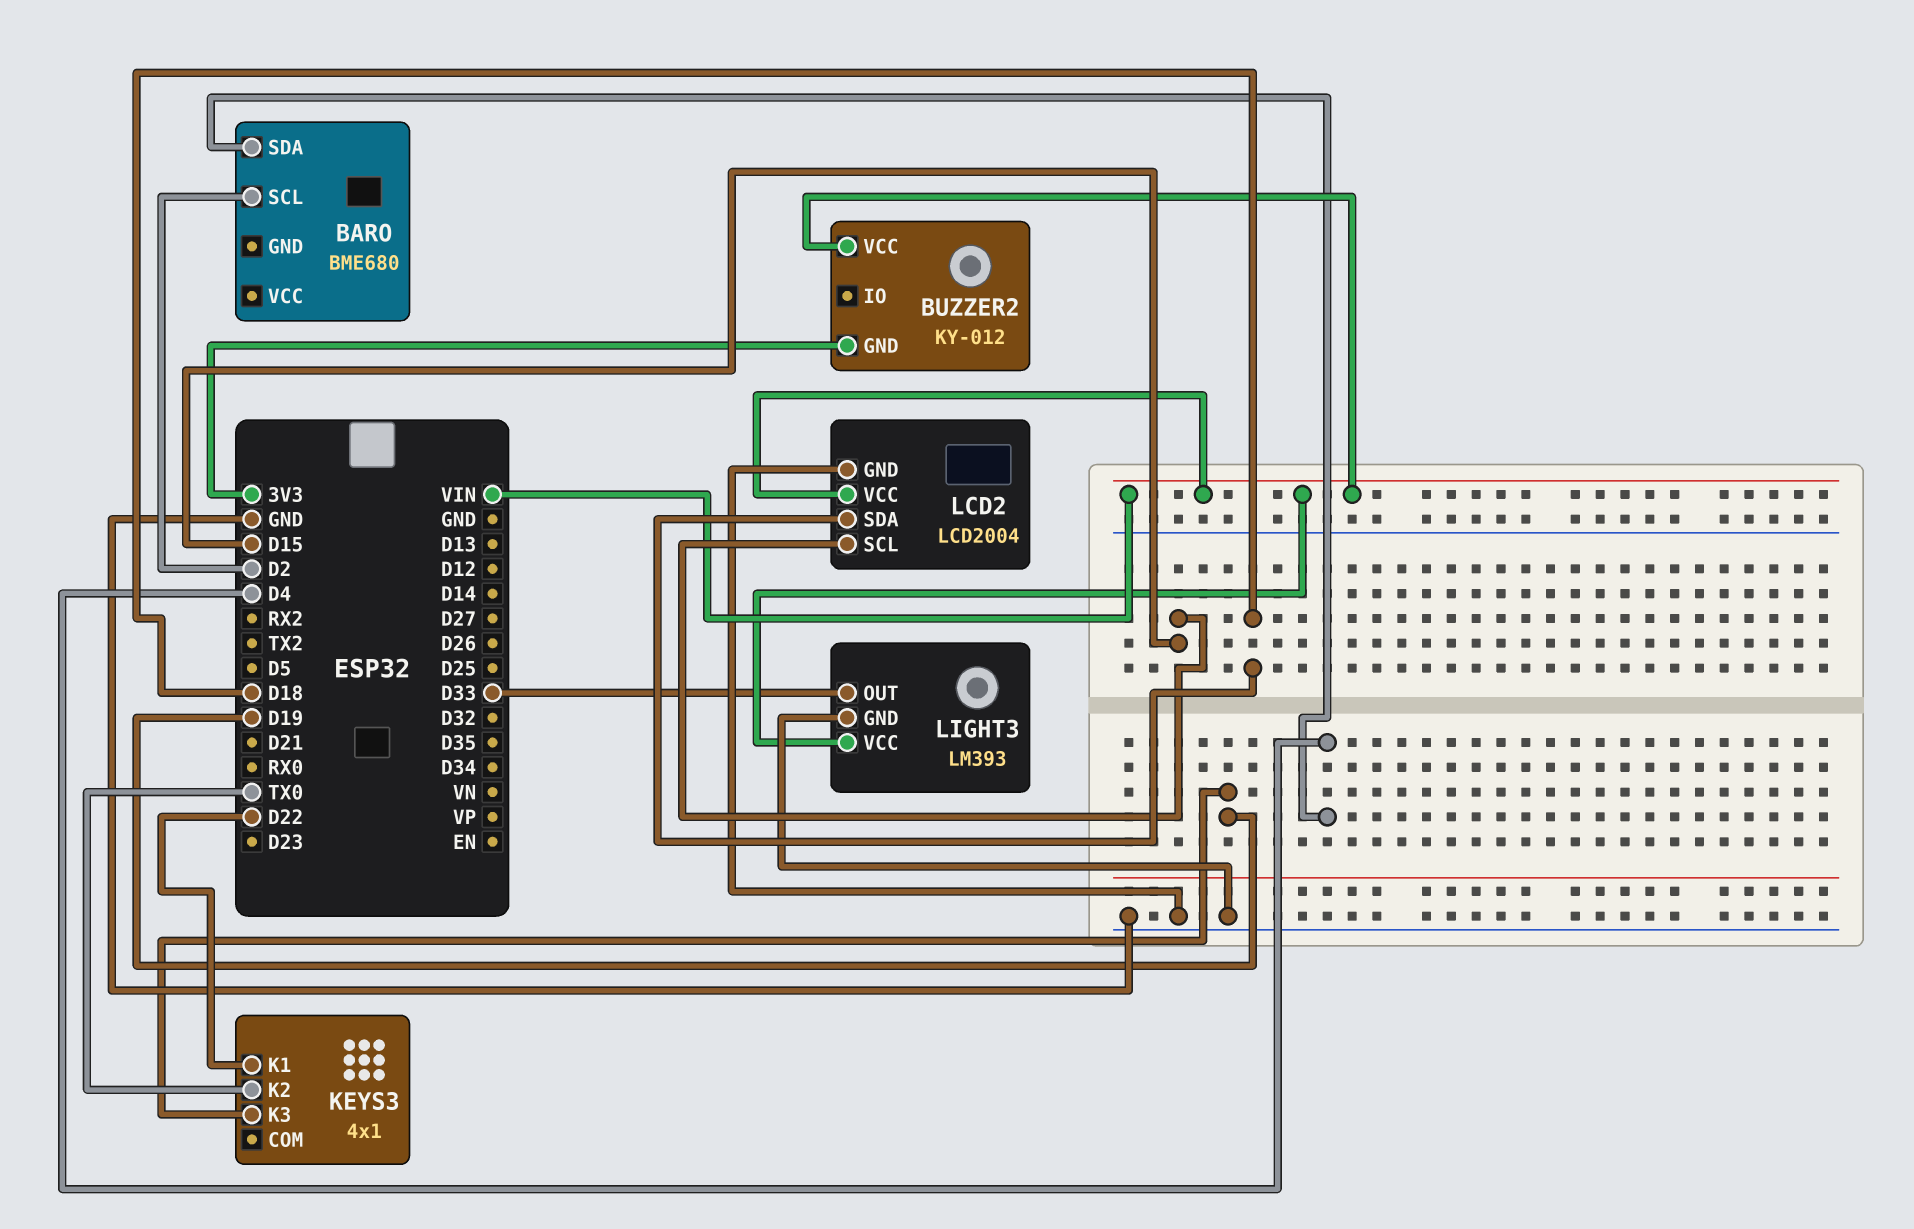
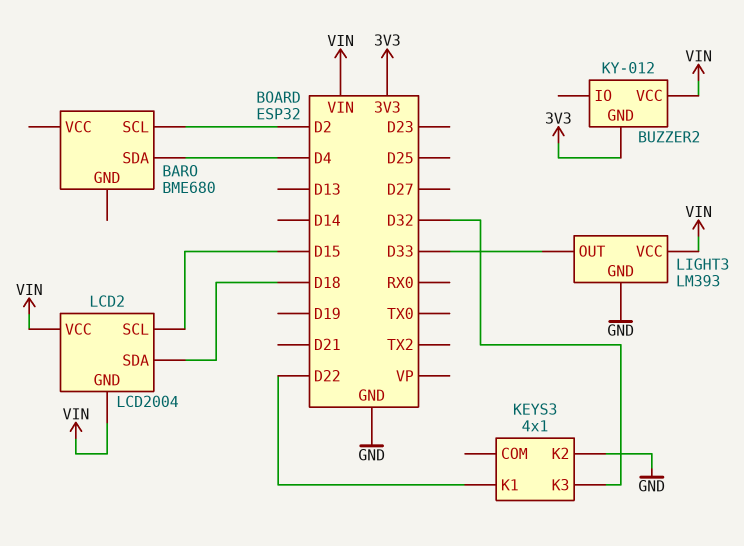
KEYS3 pin K2: TX0 -> GND
KEYS3 pin K3: D19 -> D32
LCD2 pin GND: GND -> VIN

